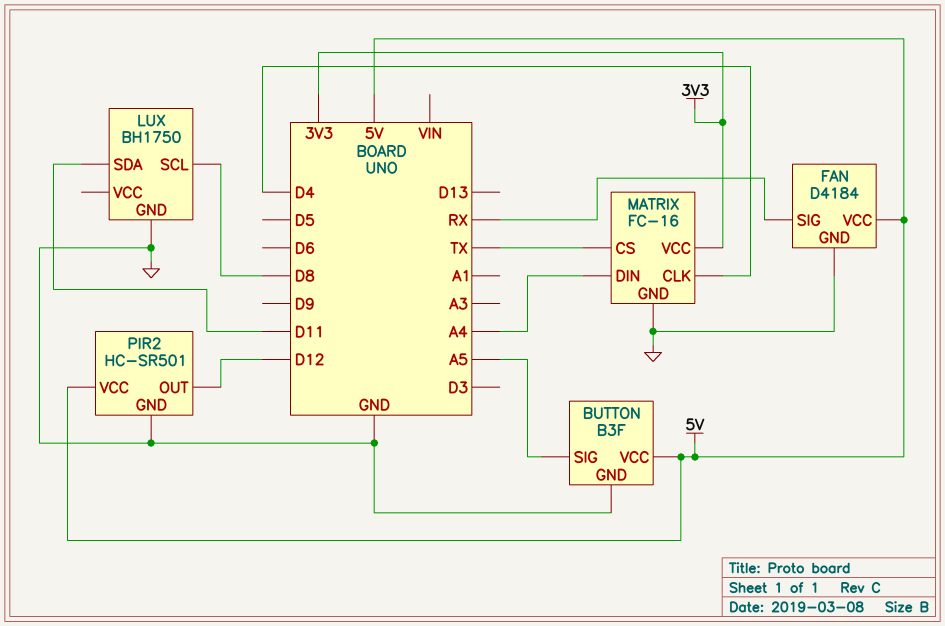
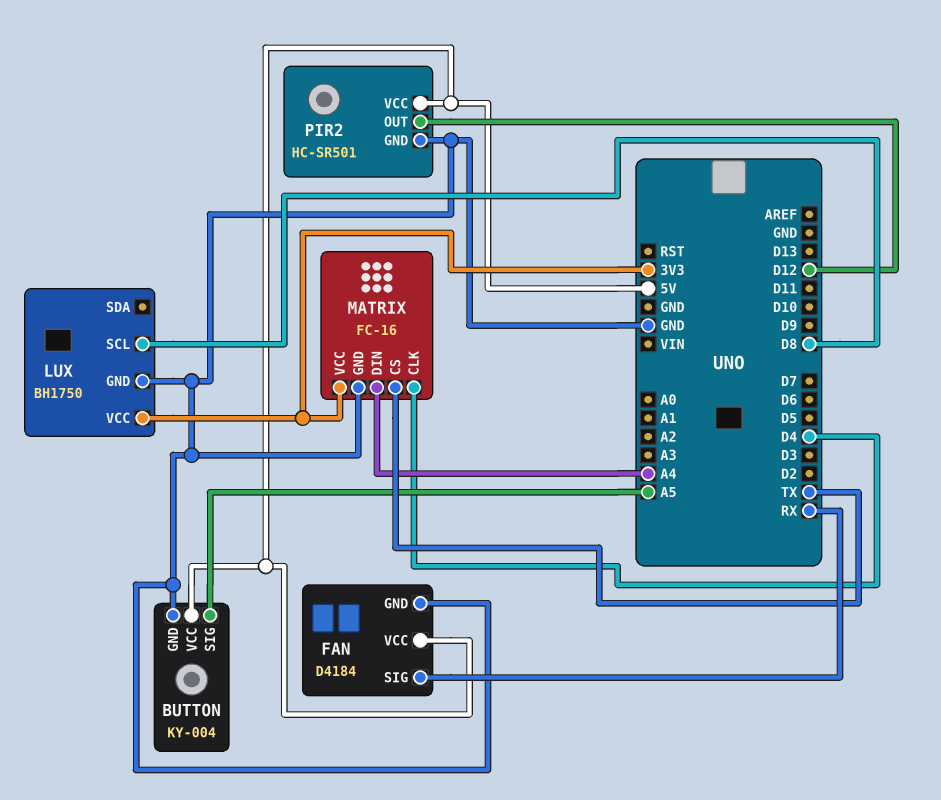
BUTTON: B3F -> KY-004
LUX pin SDA: D11 -> none
LUX pin VCC: none -> 3V3

